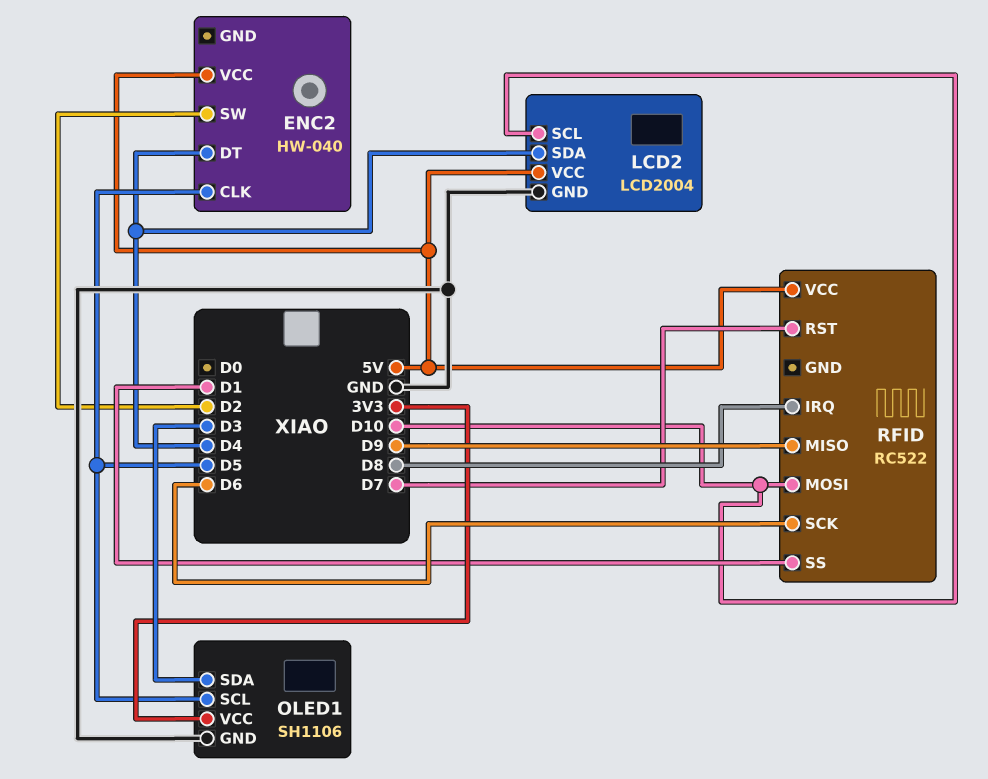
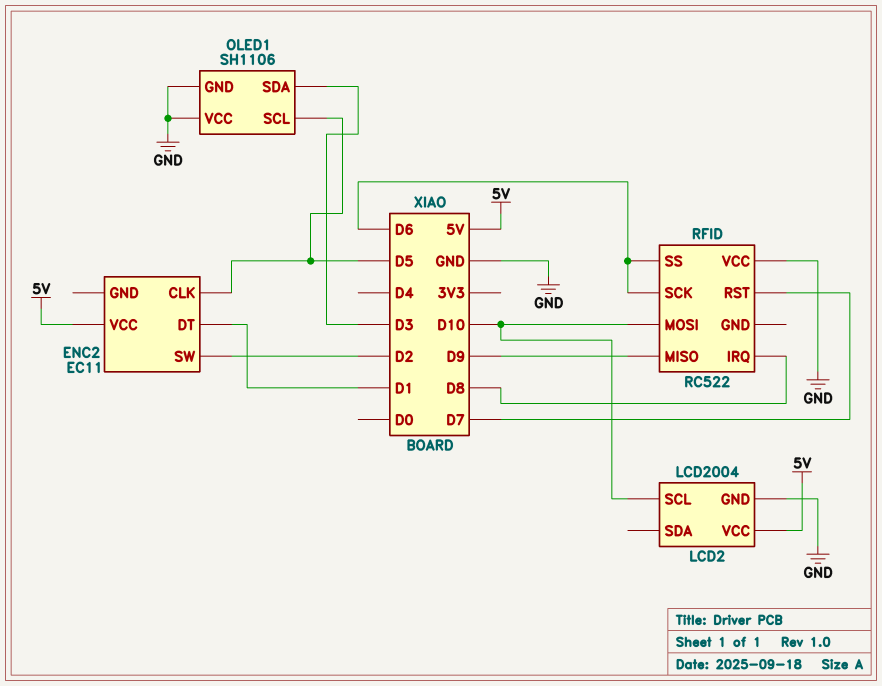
ENC2: HW-040 -> EC11
ENC2 pin DT: D4 -> D1
LCD2 pin SDA: D4 -> none
OLED1 pin VCC: 3V3 -> GND
RFID pin SS: D1 -> D6
RFID pin VCC: 5V -> GND

